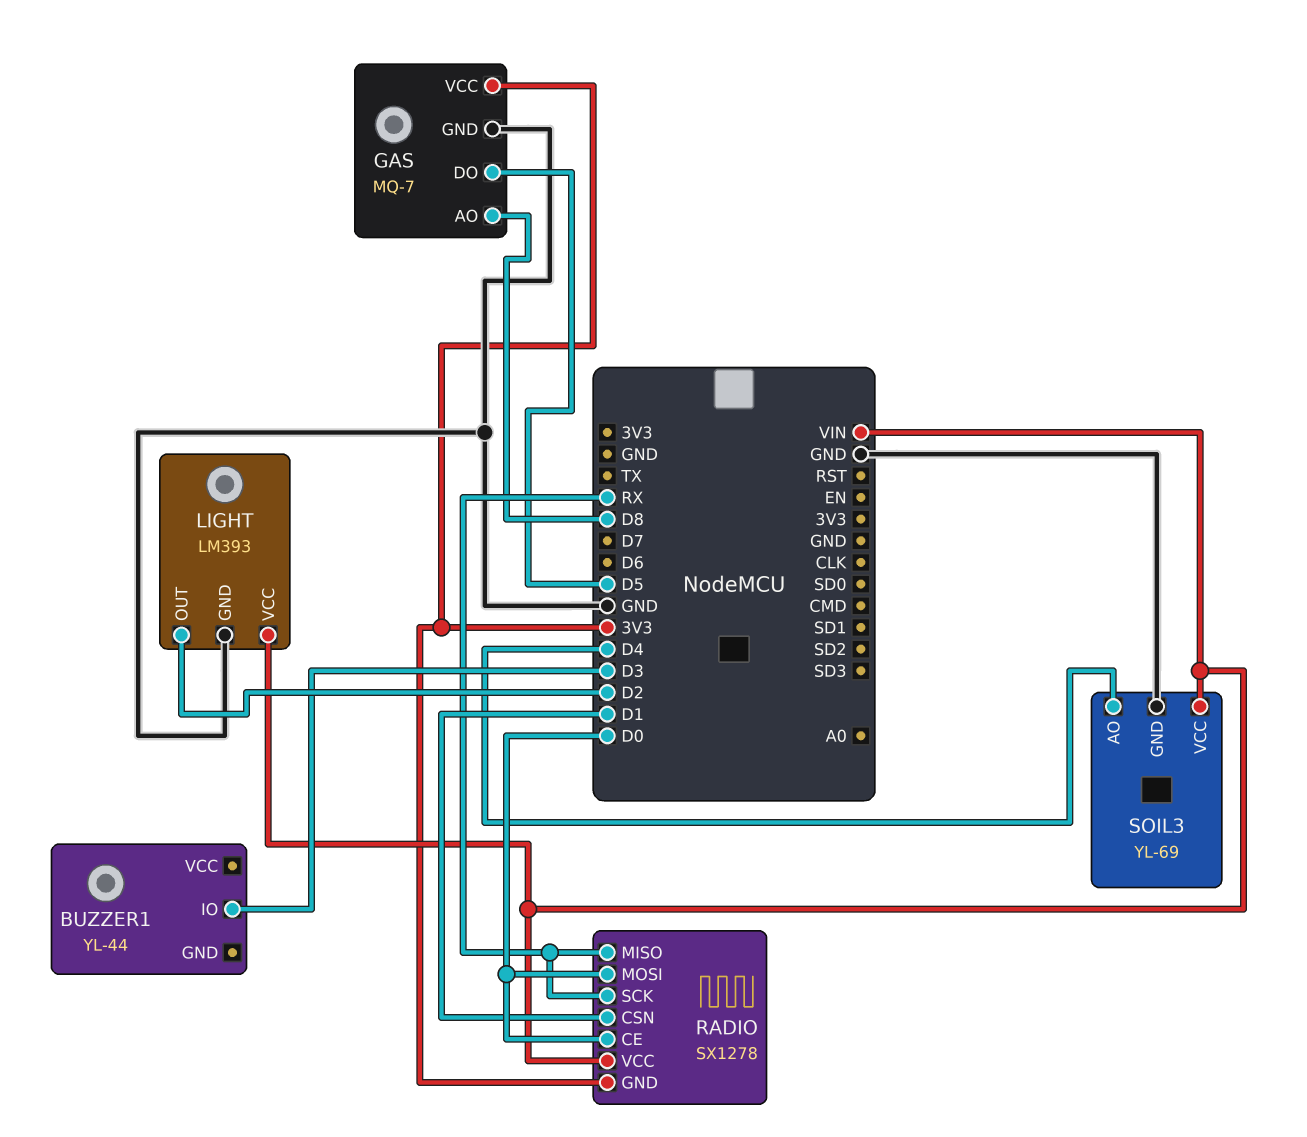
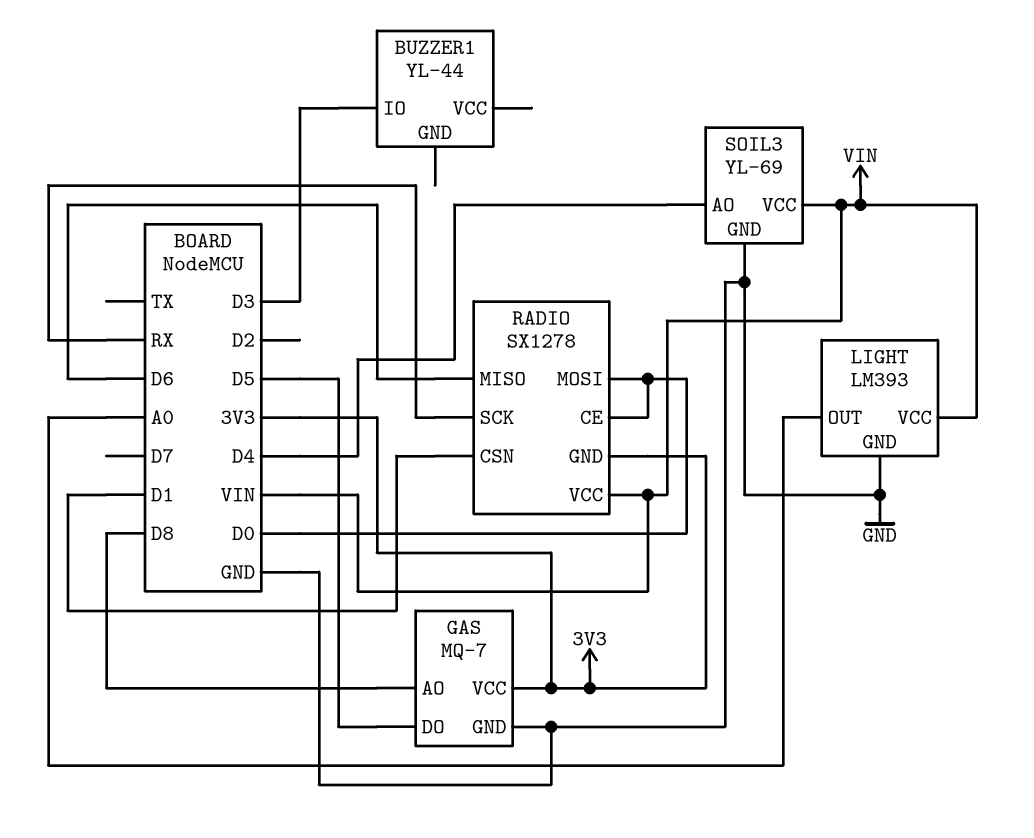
LIGHT pin OUT: D2 -> A0
RADIO pin MISO: RX -> D6

